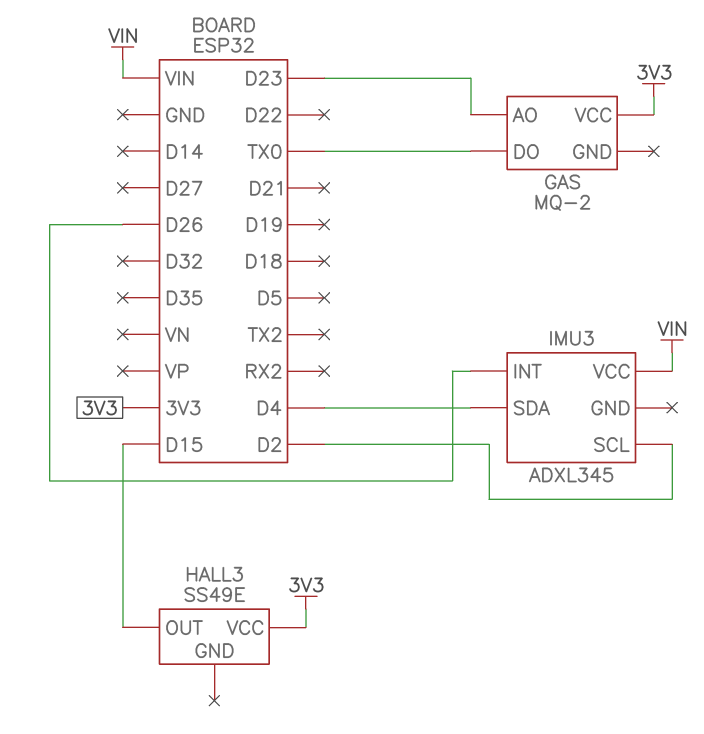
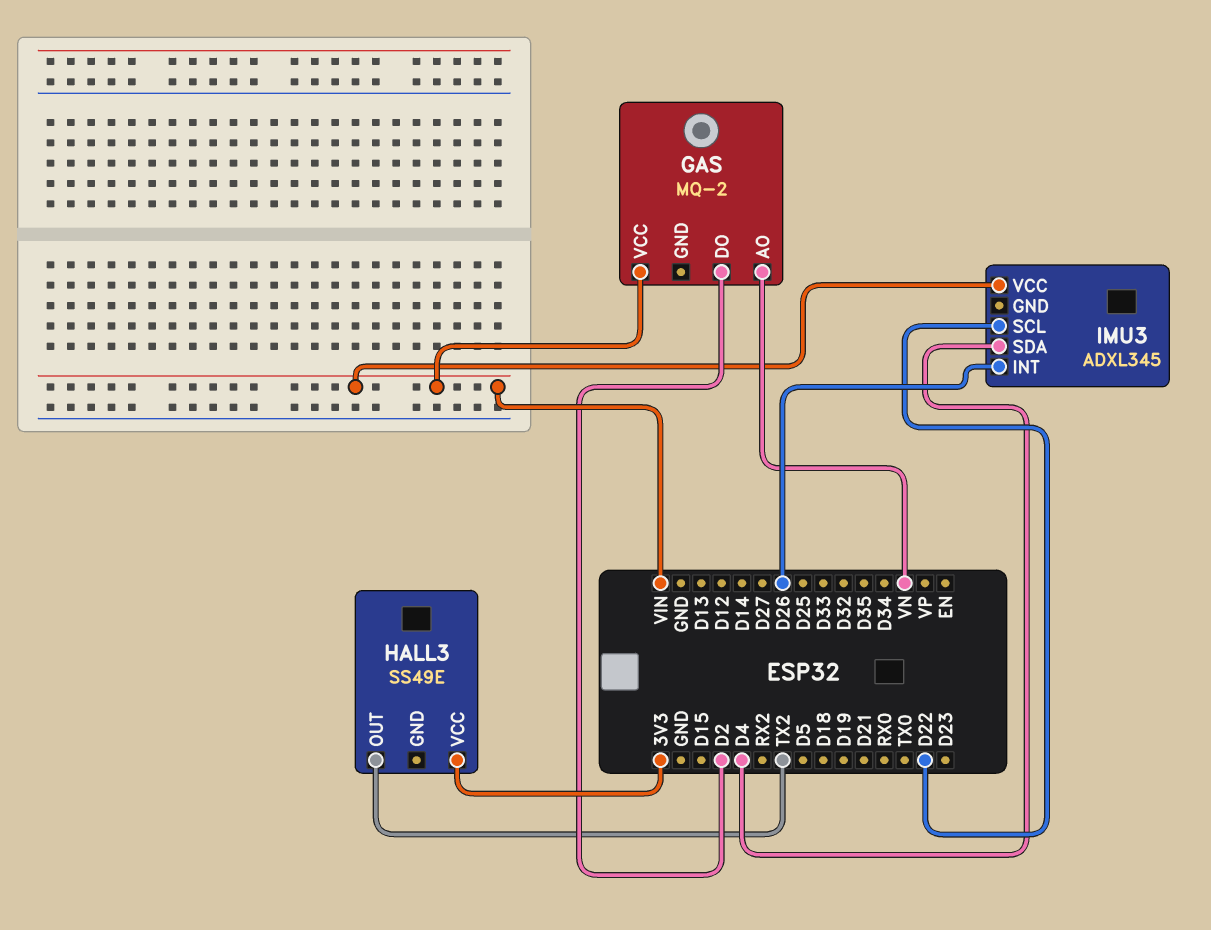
GAS pin AO: D23 -> VN
GAS pin DO: TX0 -> D2
GAS pin VCC: 3V3 -> VIN
HALL3 pin OUT: D15 -> TX2
IMU3 pin SCL: D2 -> D22

